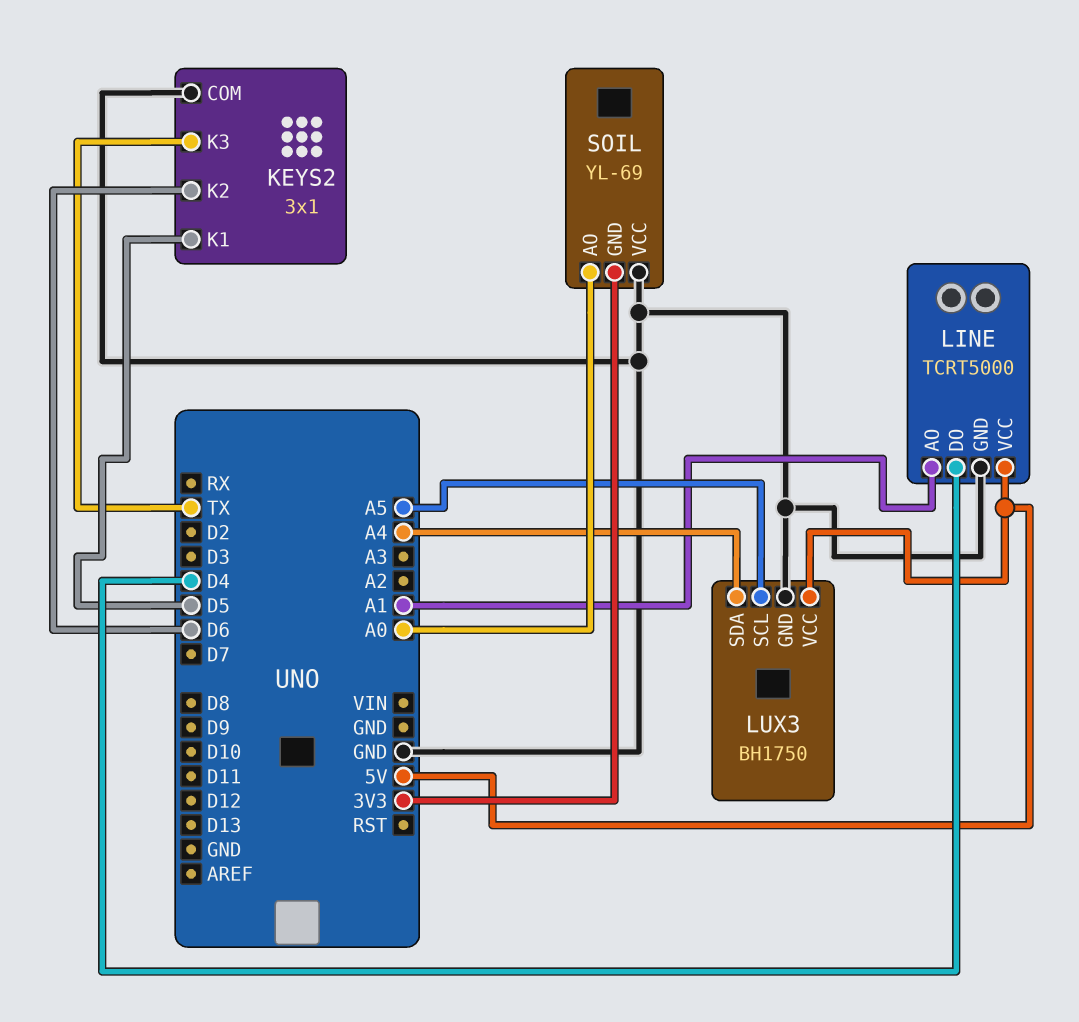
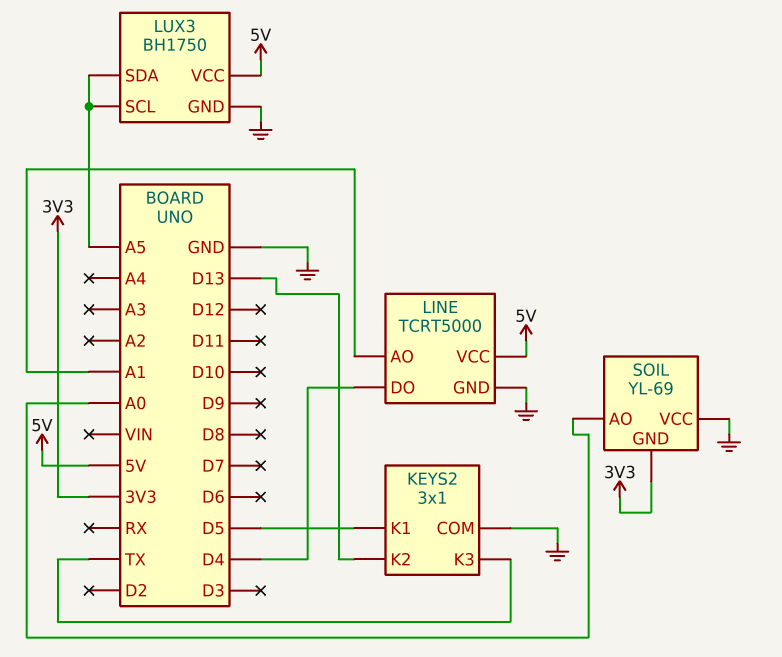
KEYS2 pin K2: D6 -> D13
LUX3 pin SDA: A4 -> A5

